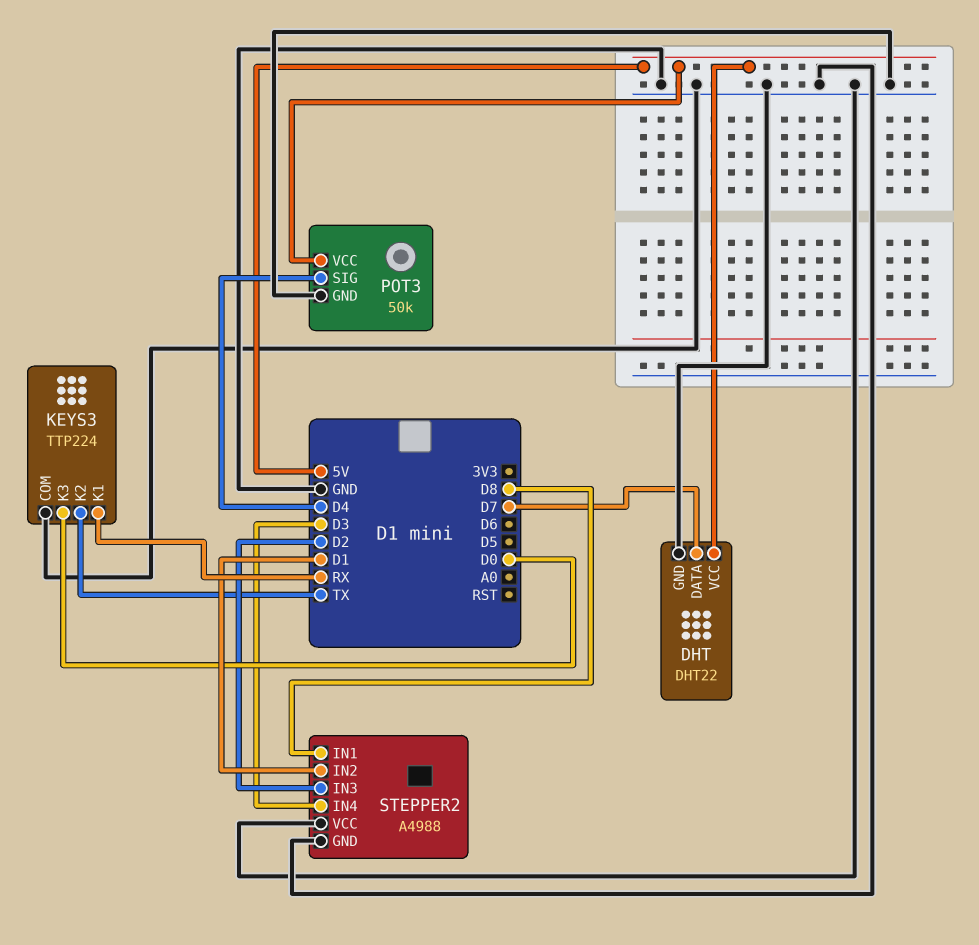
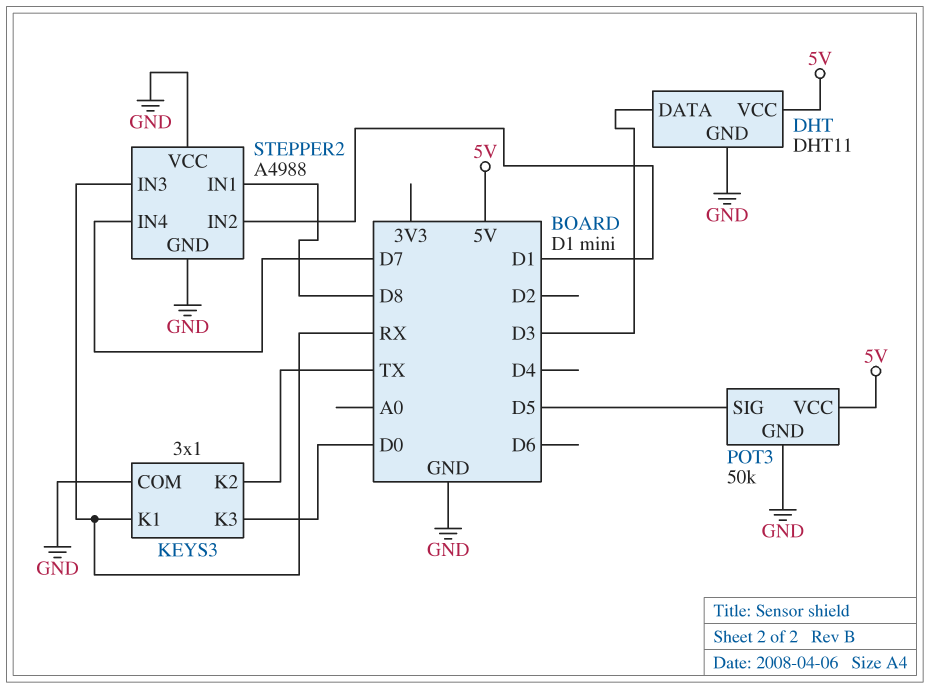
DHT: DHT22 -> DHT11
DHT pin DATA: D7 -> D3
KEYS3: TTP224 -> 3x1
POT3 pin SIG: D4 -> D5
STEPPER2 pin IN3: D2 -> RX
STEPPER2 pin IN4: D3 -> D7

